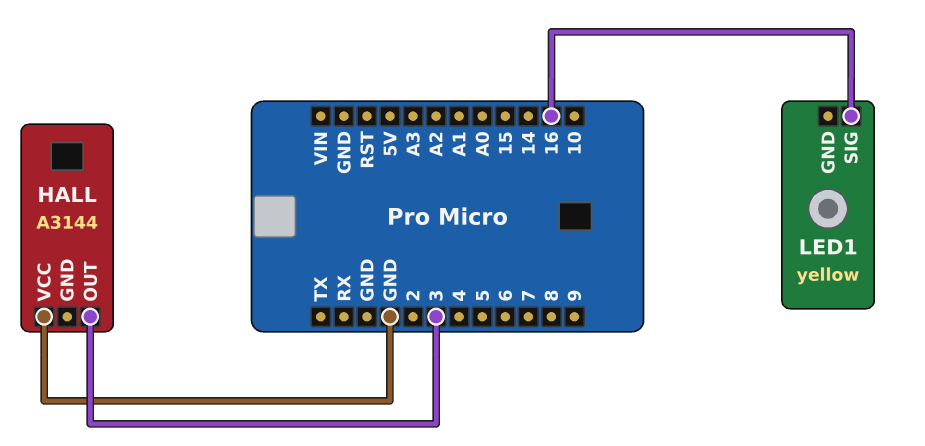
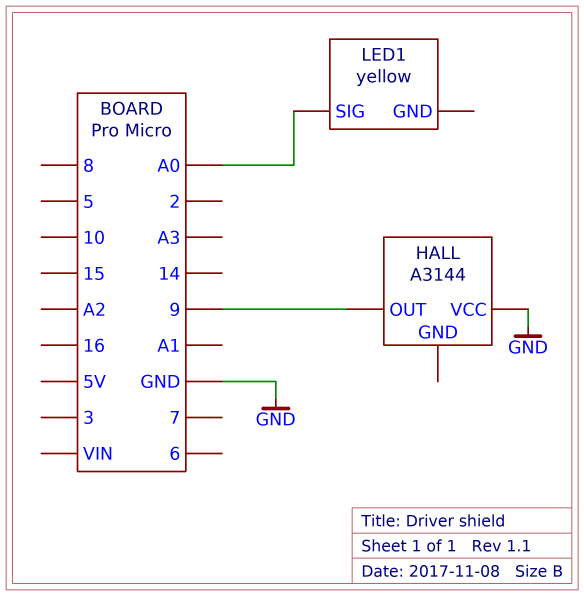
HALL pin OUT: 3 -> 9
LED1 pin SIG: 16 -> A0

